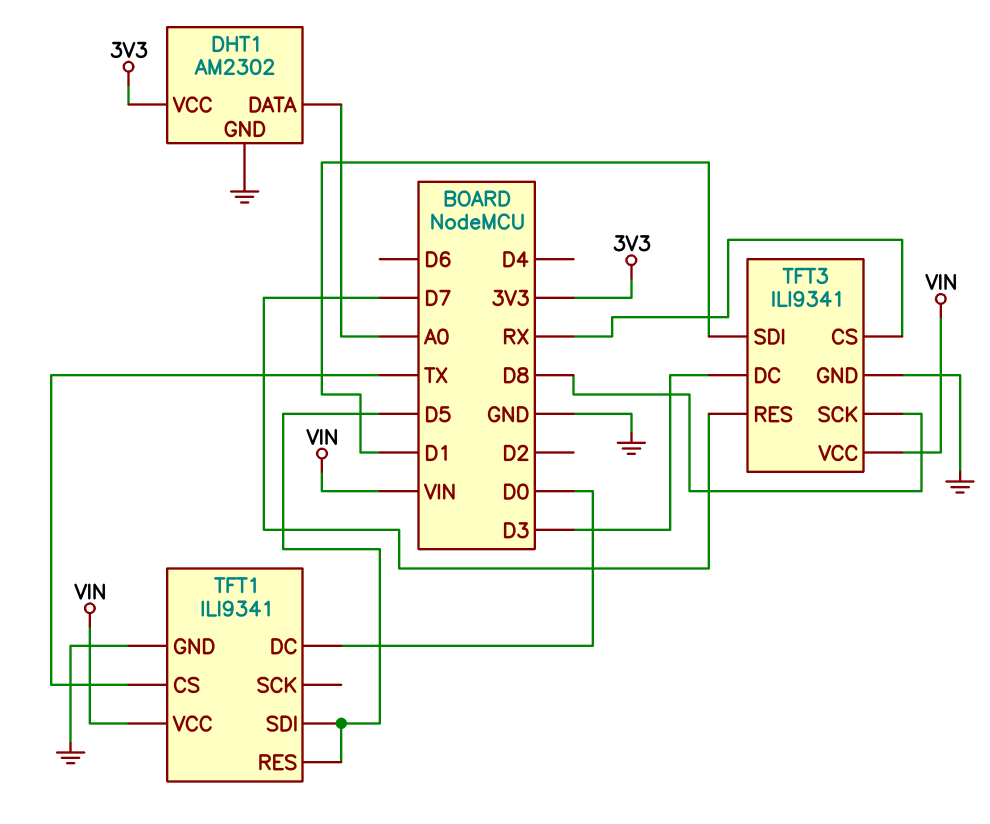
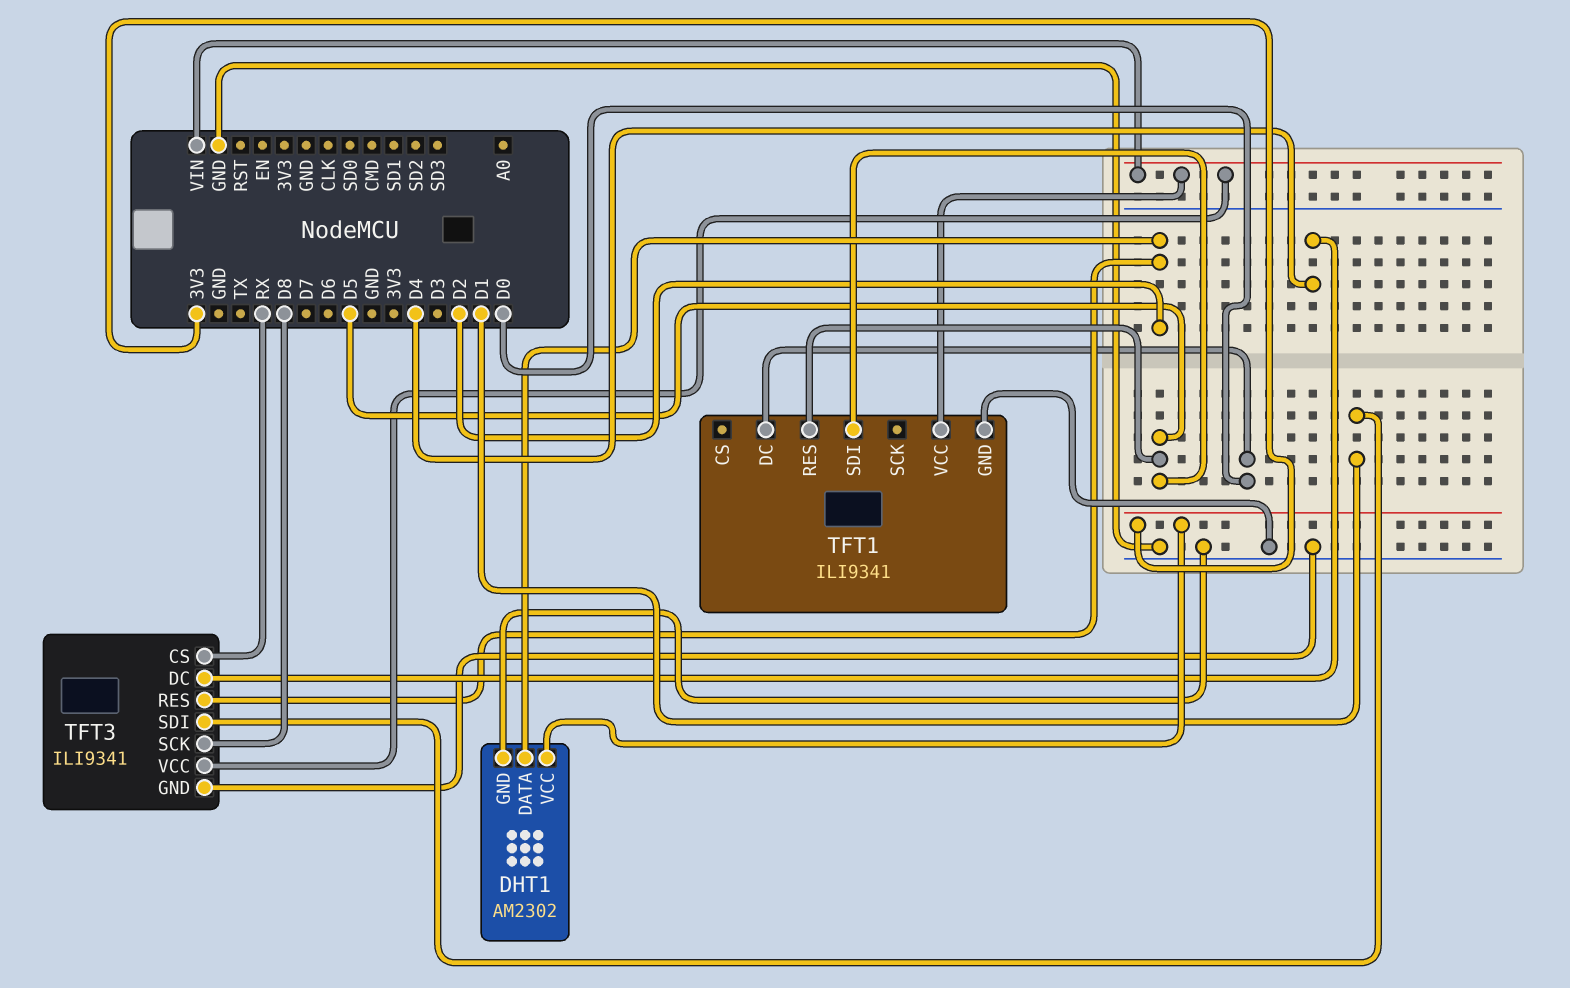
DHT1 pin DATA: A0 -> D2
TFT1 pin CS: TX -> none
TFT3 pin DC: D3 -> D4
TFT3 pin RES: D7 -> D2

